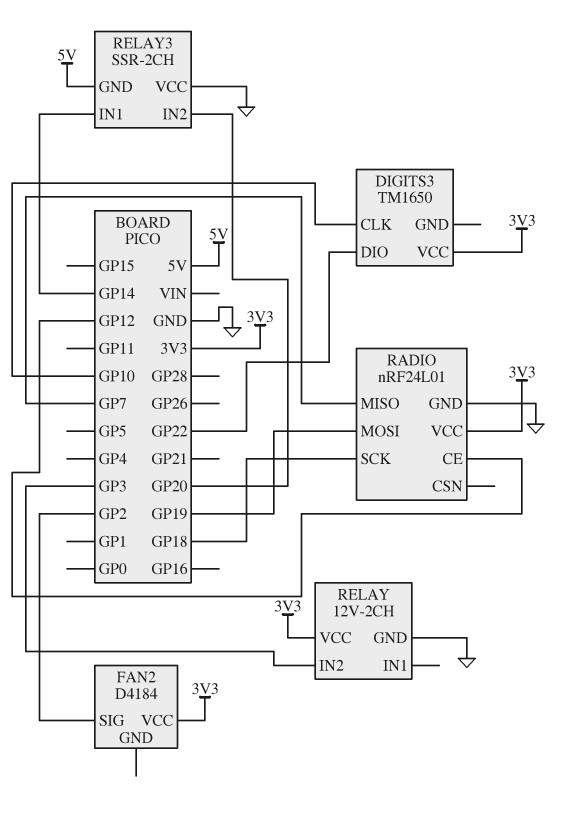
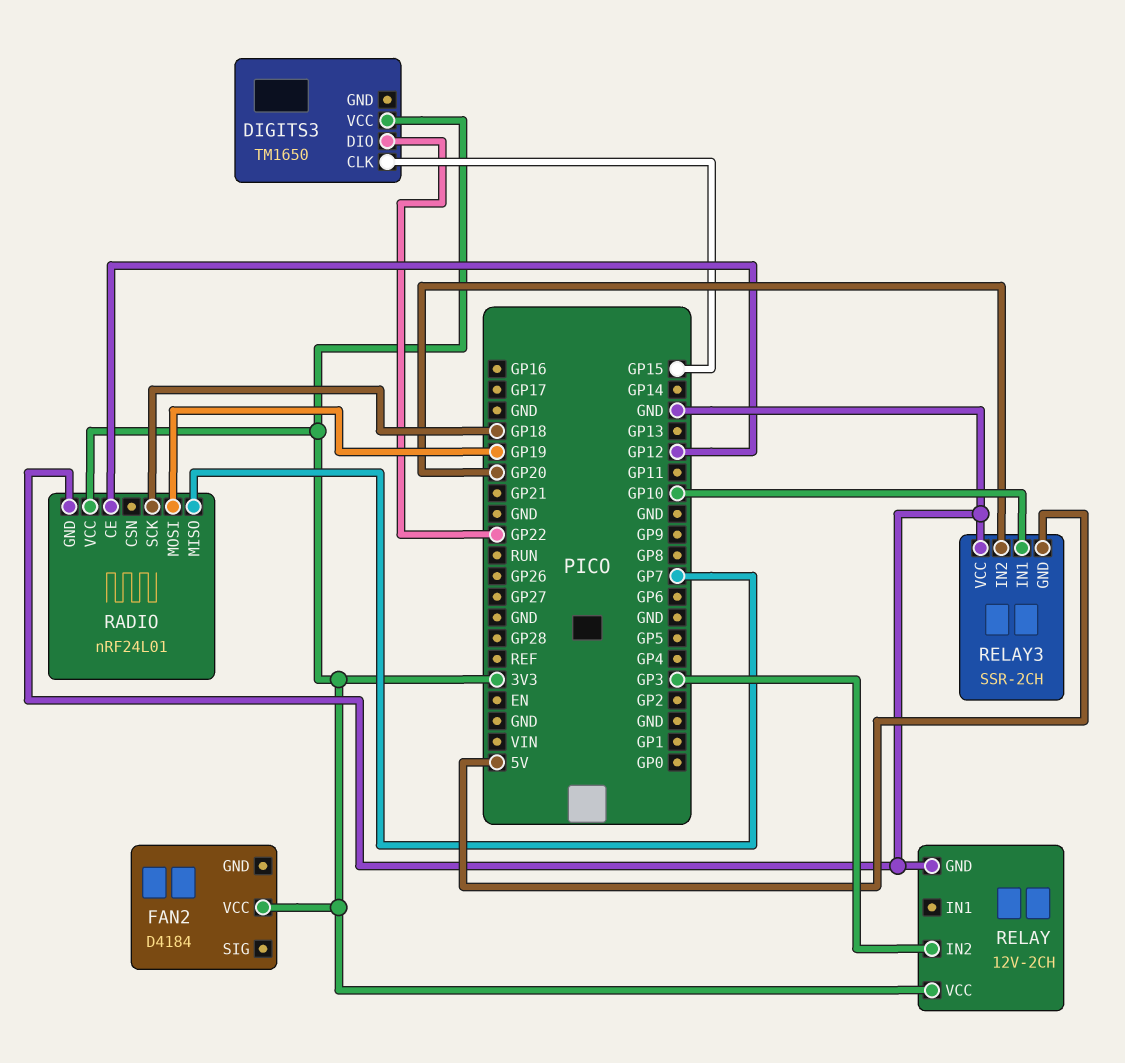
DIGITS3 pin CLK: GP10 -> GP15
FAN2 pin SIG: GP2 -> none
RELAY3 pin IN1: GP14 -> GP10

